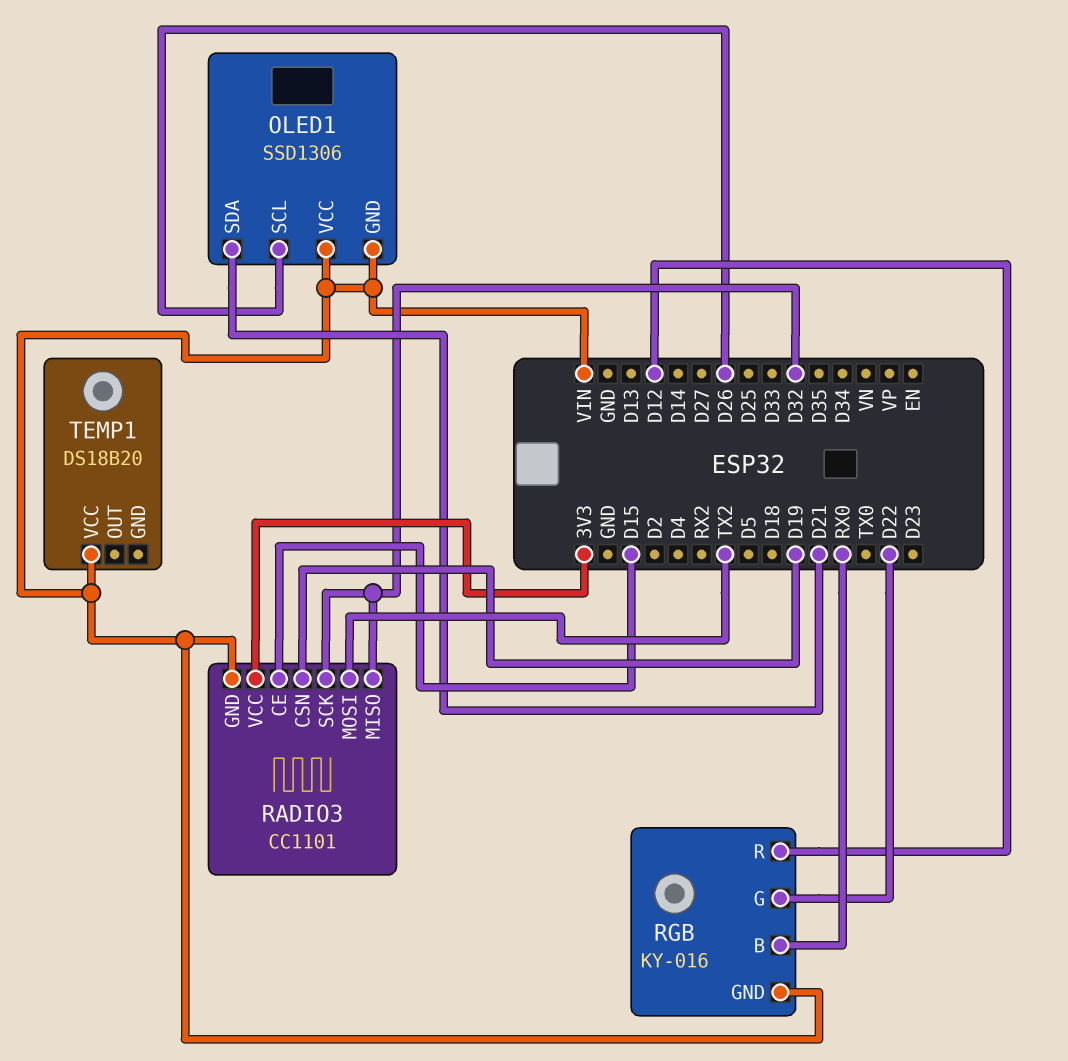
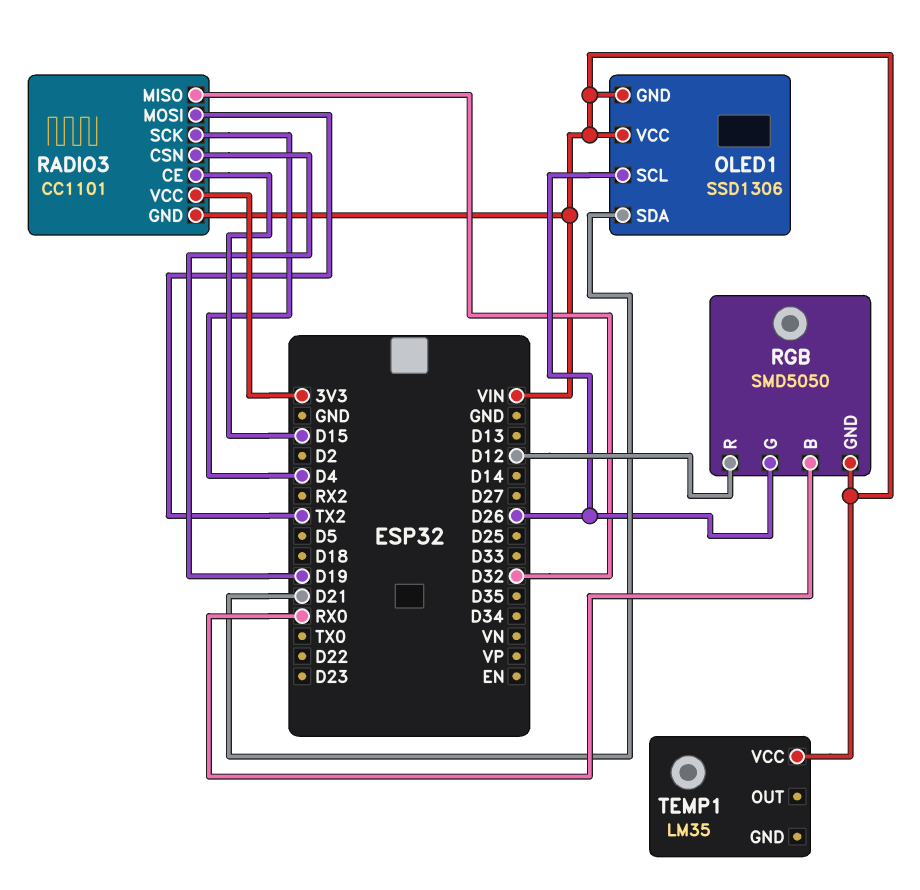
RADIO3 pin SCK: D32 -> D4
RGB: KY-016 -> SMD5050
RGB pin G: D22 -> D26
TEMP1: DS18B20 -> LM35

